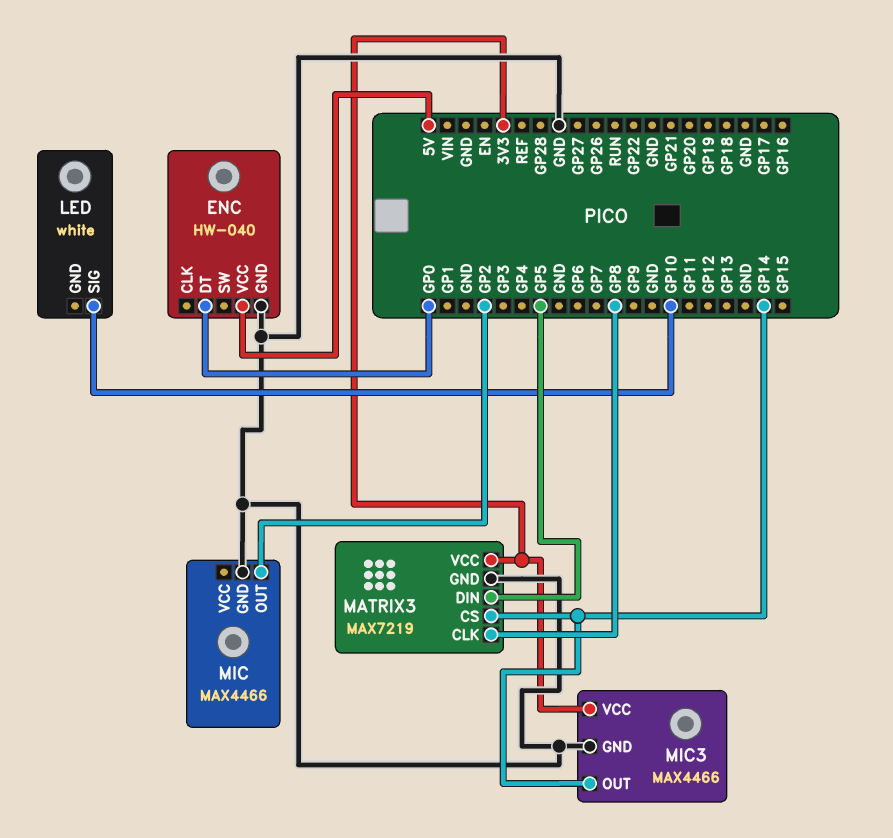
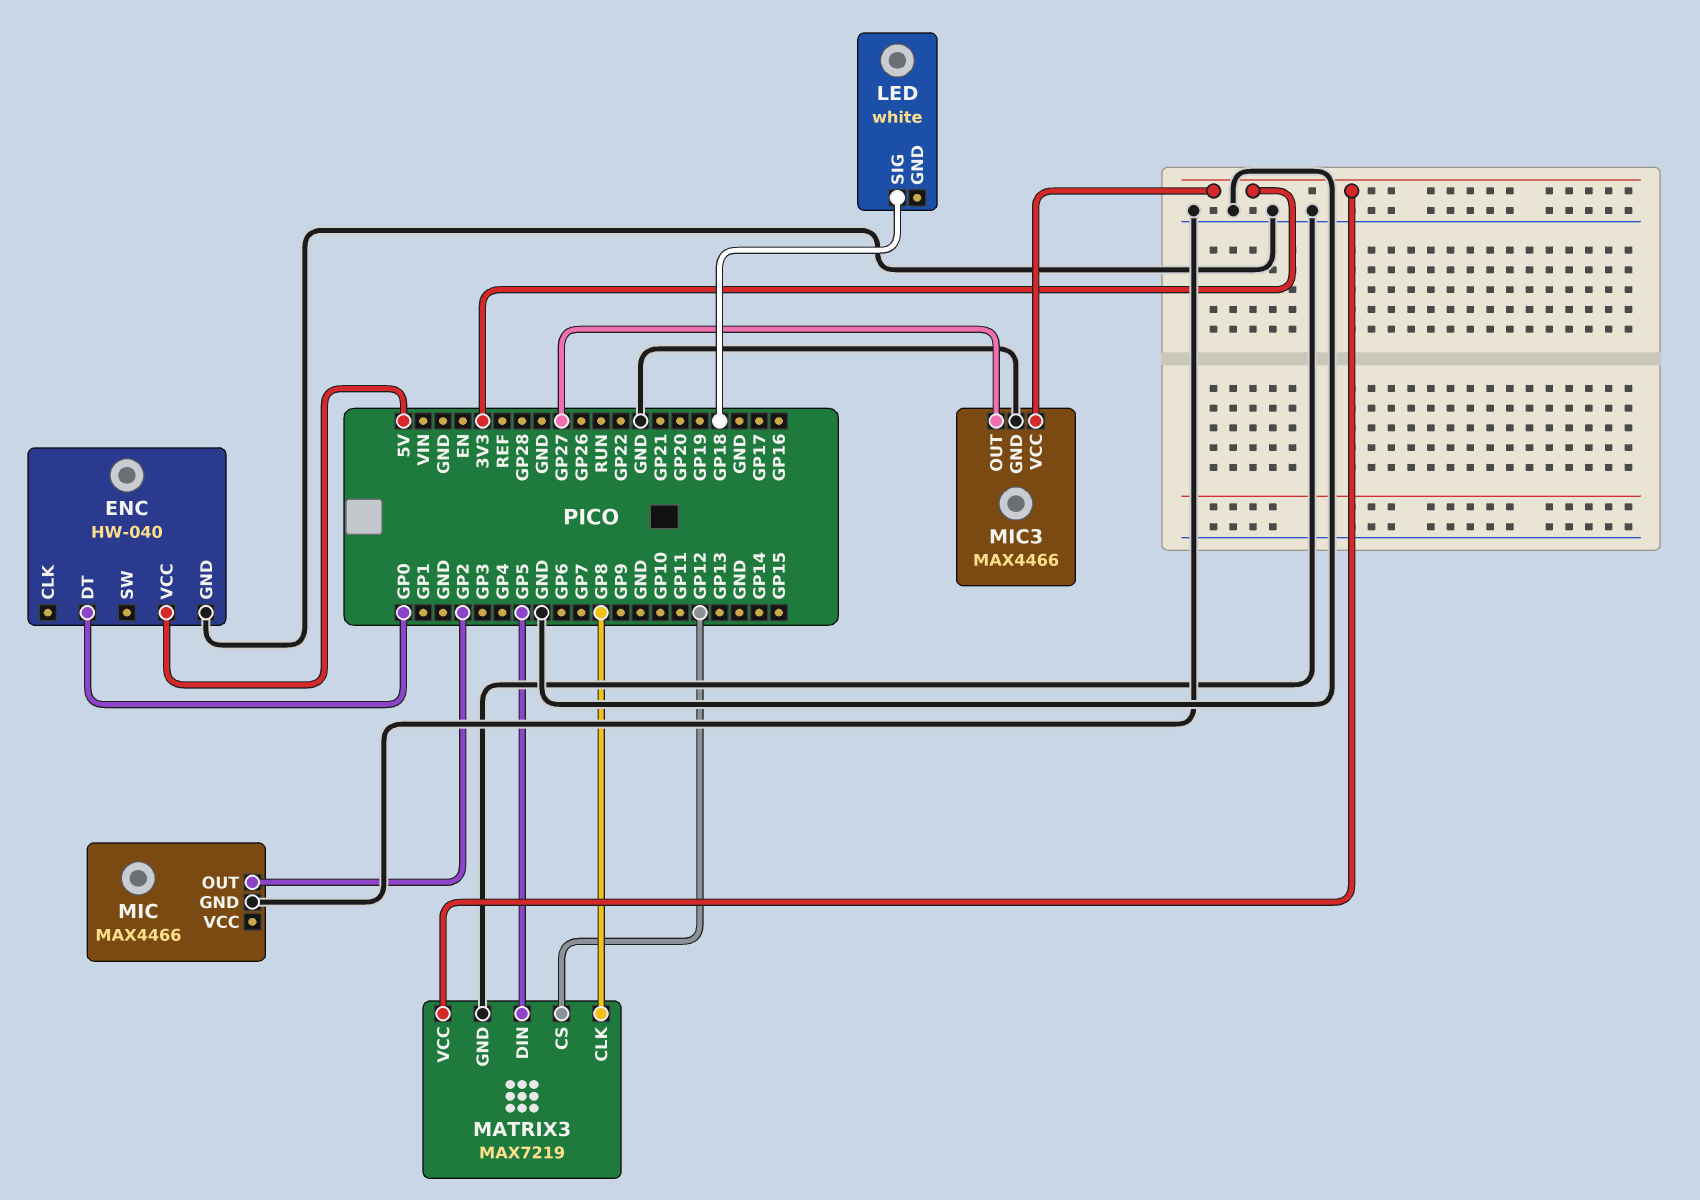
LED pin SIG: GP10 -> GP18
MATRIX3 pin CS: GP14 -> GP12
MIC3 pin OUT: GP14 -> GP27

